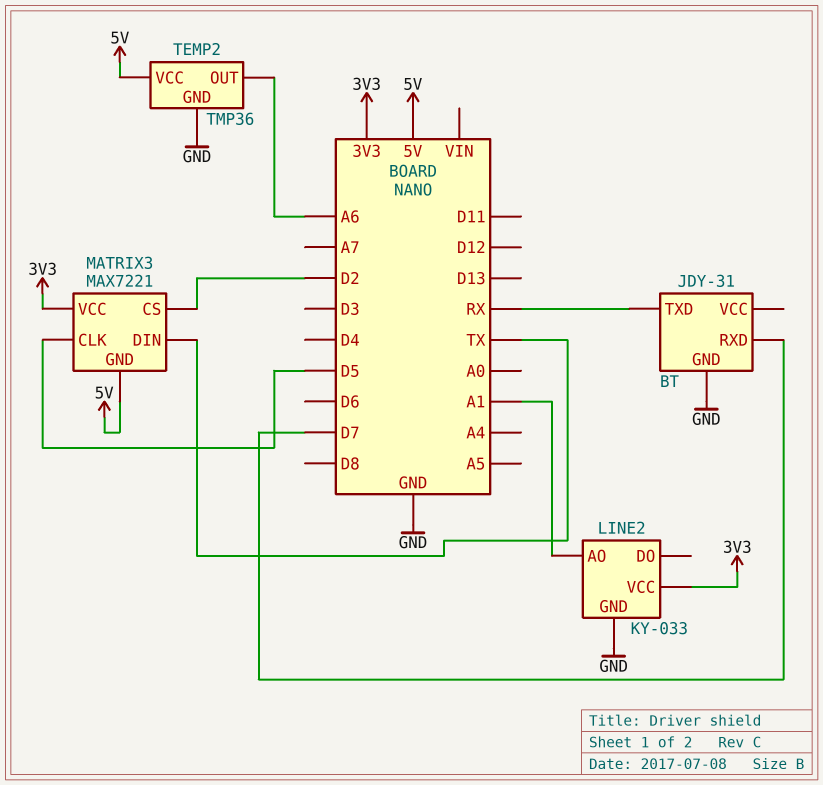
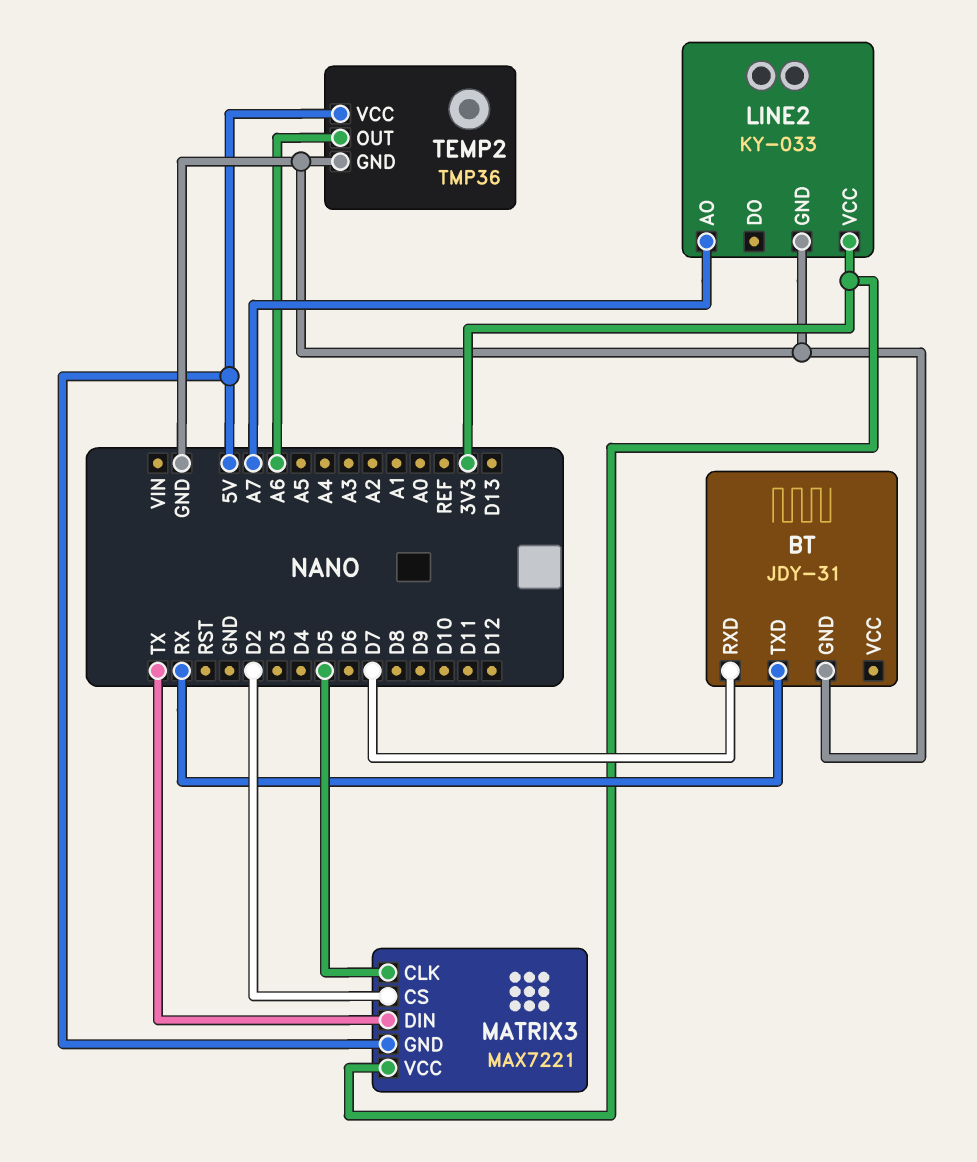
LINE2 pin AO: A1 -> A7

